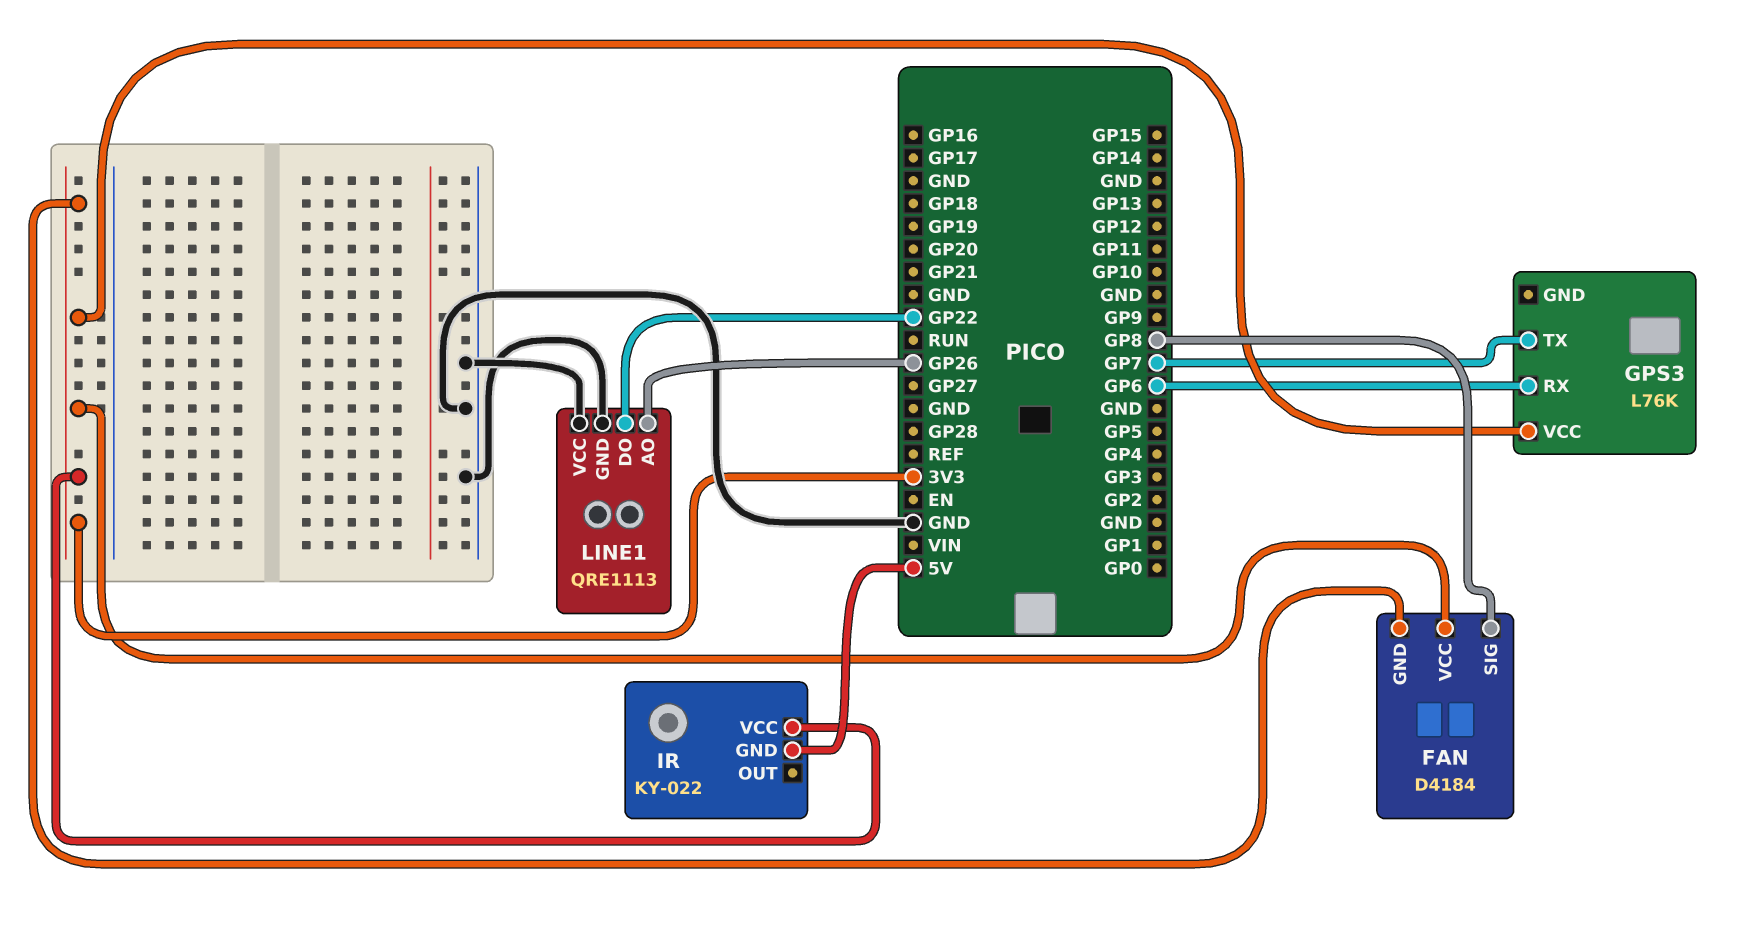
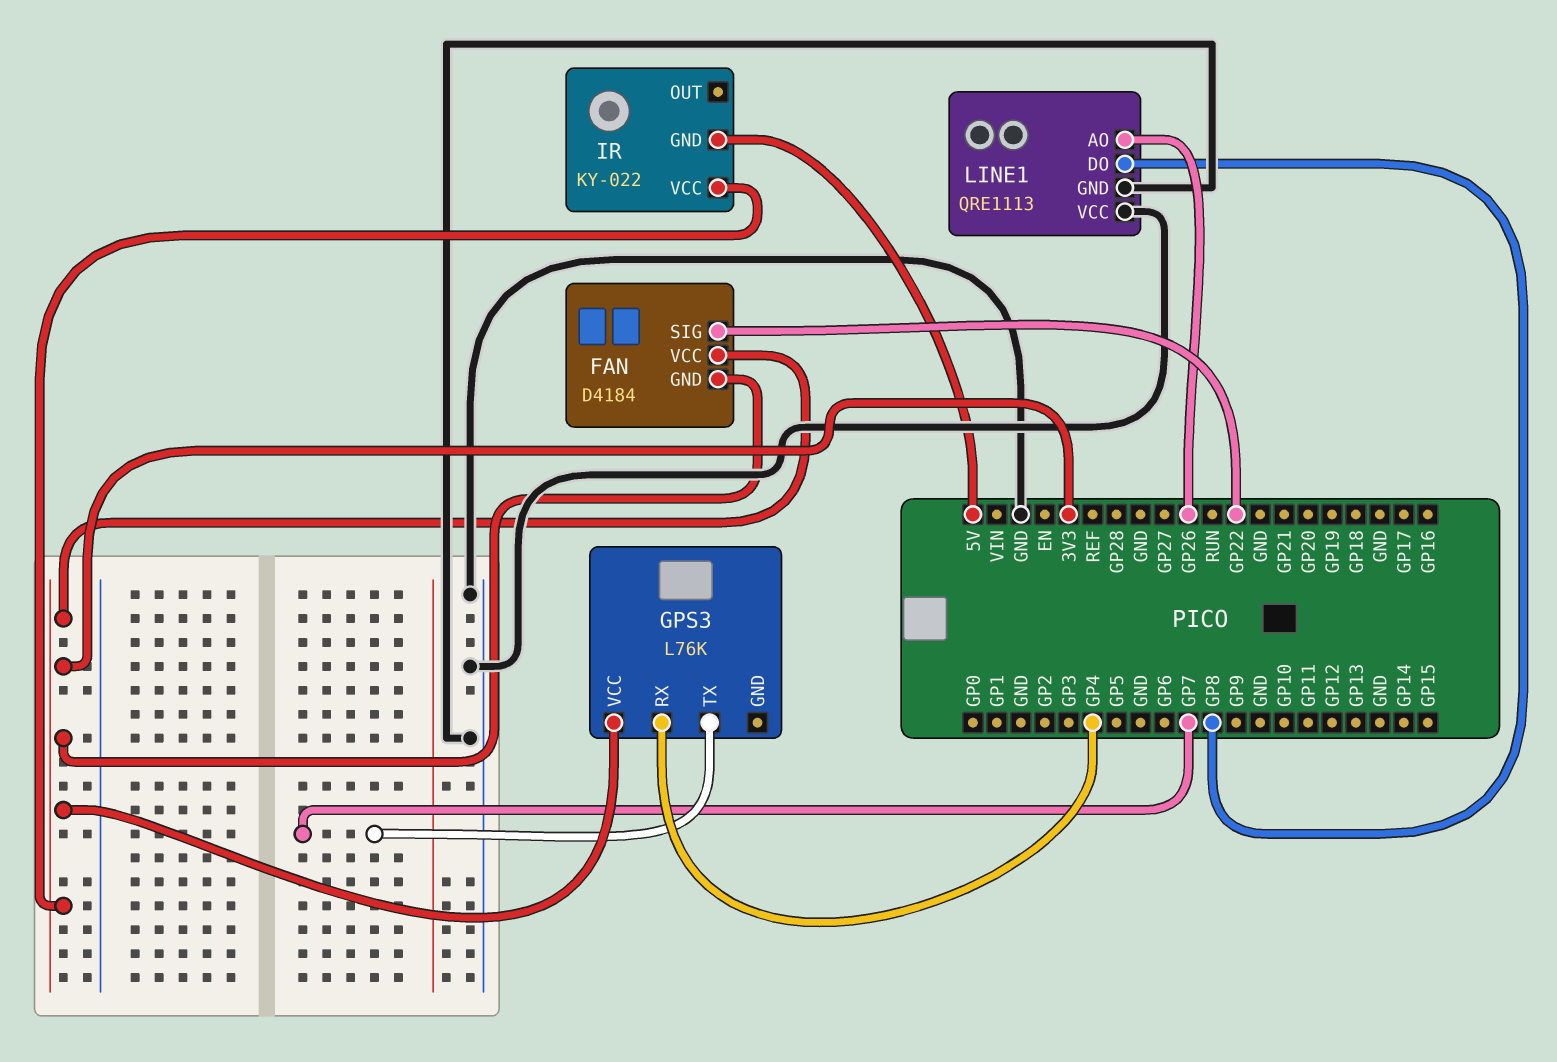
FAN pin SIG: GP8 -> GP22
GPS3 pin RX: GP6 -> GP4
LINE1 pin DO: GP22 -> GP8

